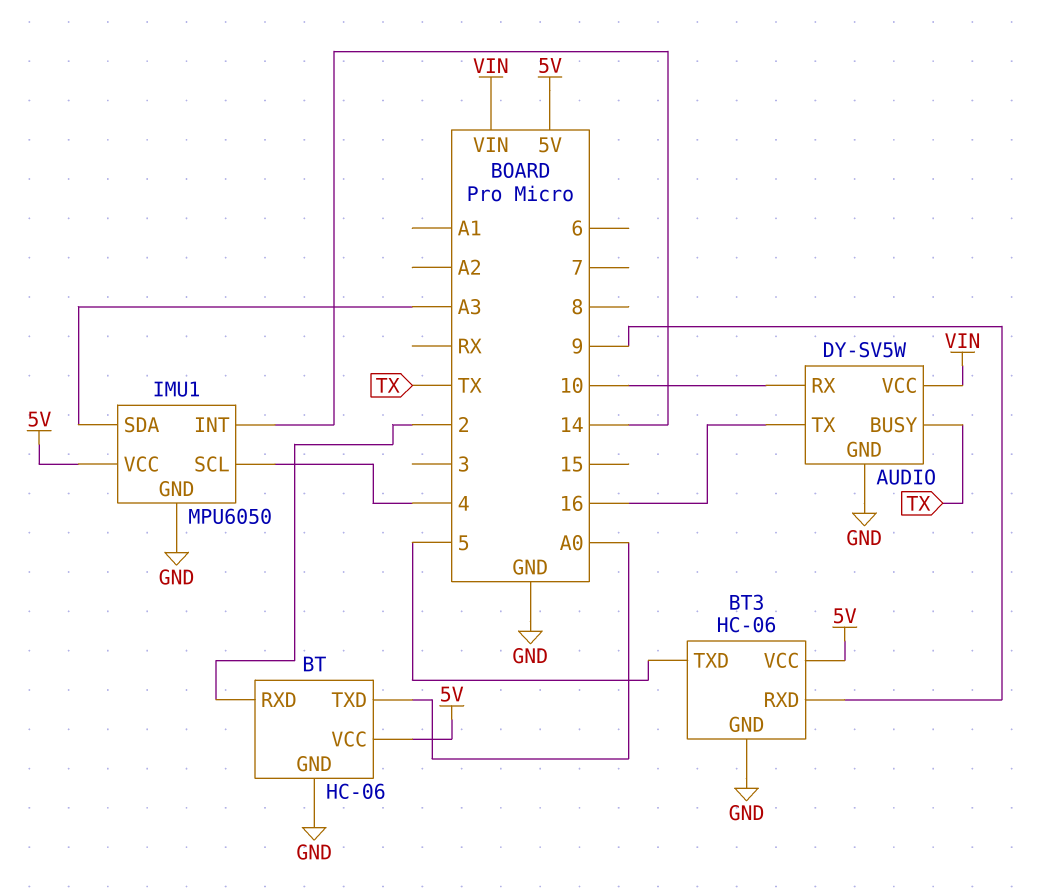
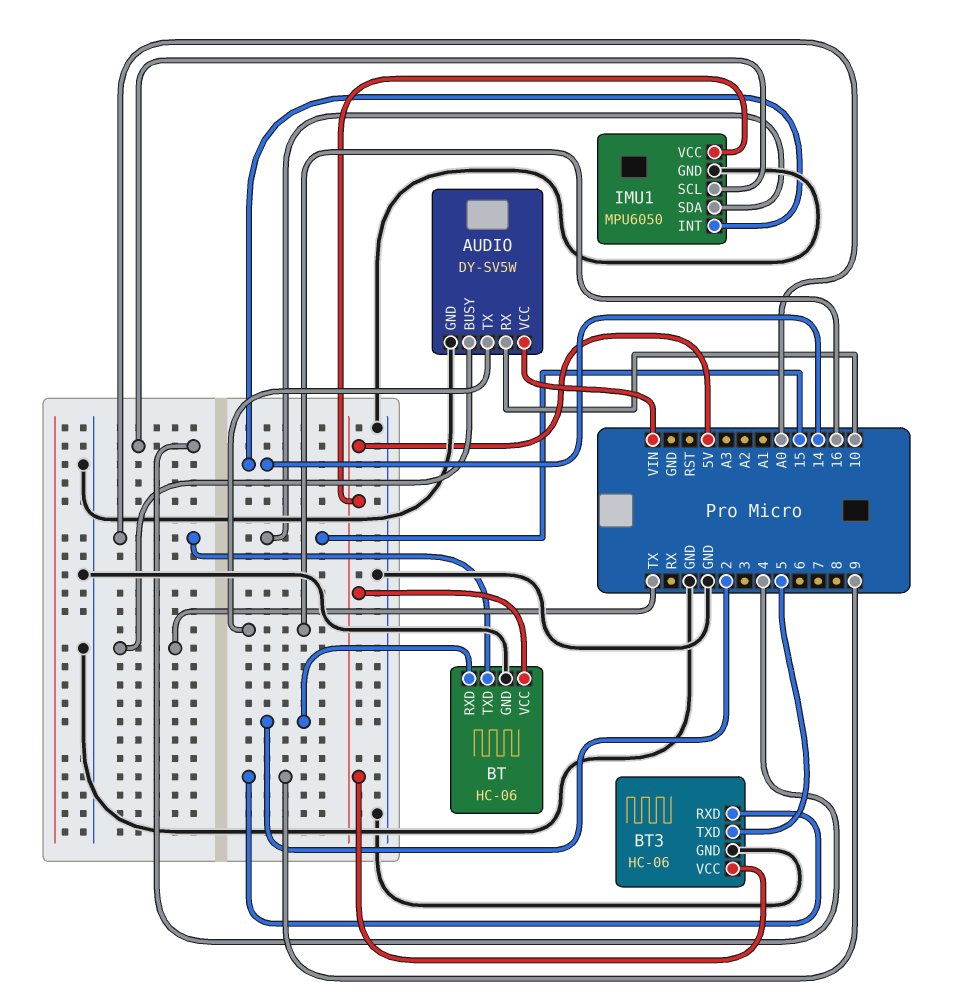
IMU1 pin SDA: A3 -> 15

